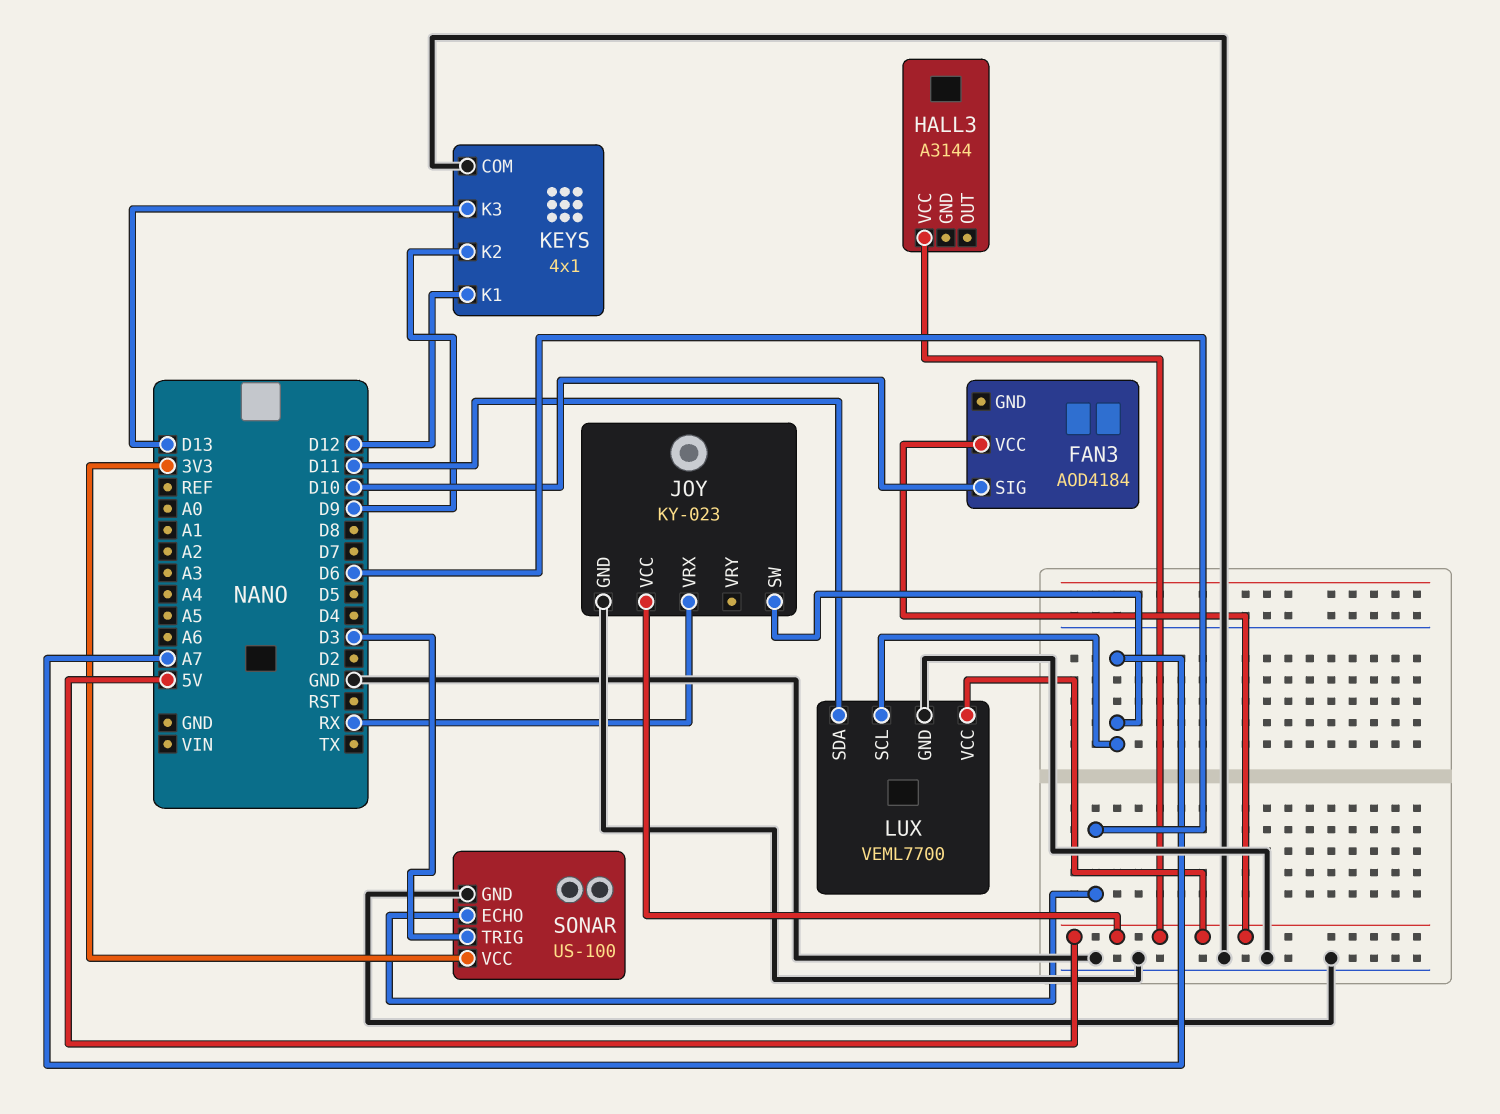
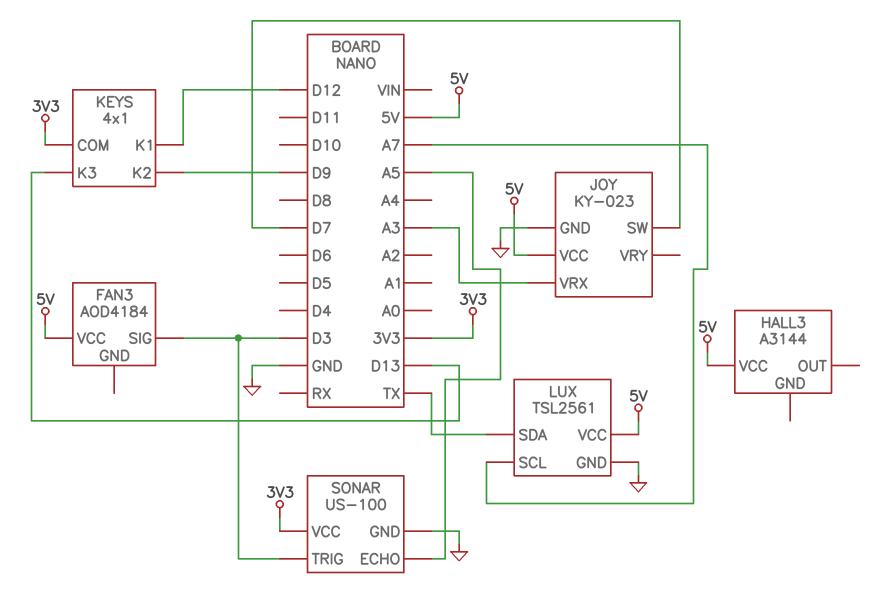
FAN3 pin SIG: D10 -> D3
JOY pin SW: A7 -> D7
JOY pin VRX: RX -> A3
KEYS pin COM: GND -> 3V3
LUX: VEML7700 -> TSL2561
LUX pin SDA: D11 -> TX
SONAR pin ECHO: D6 -> A5

